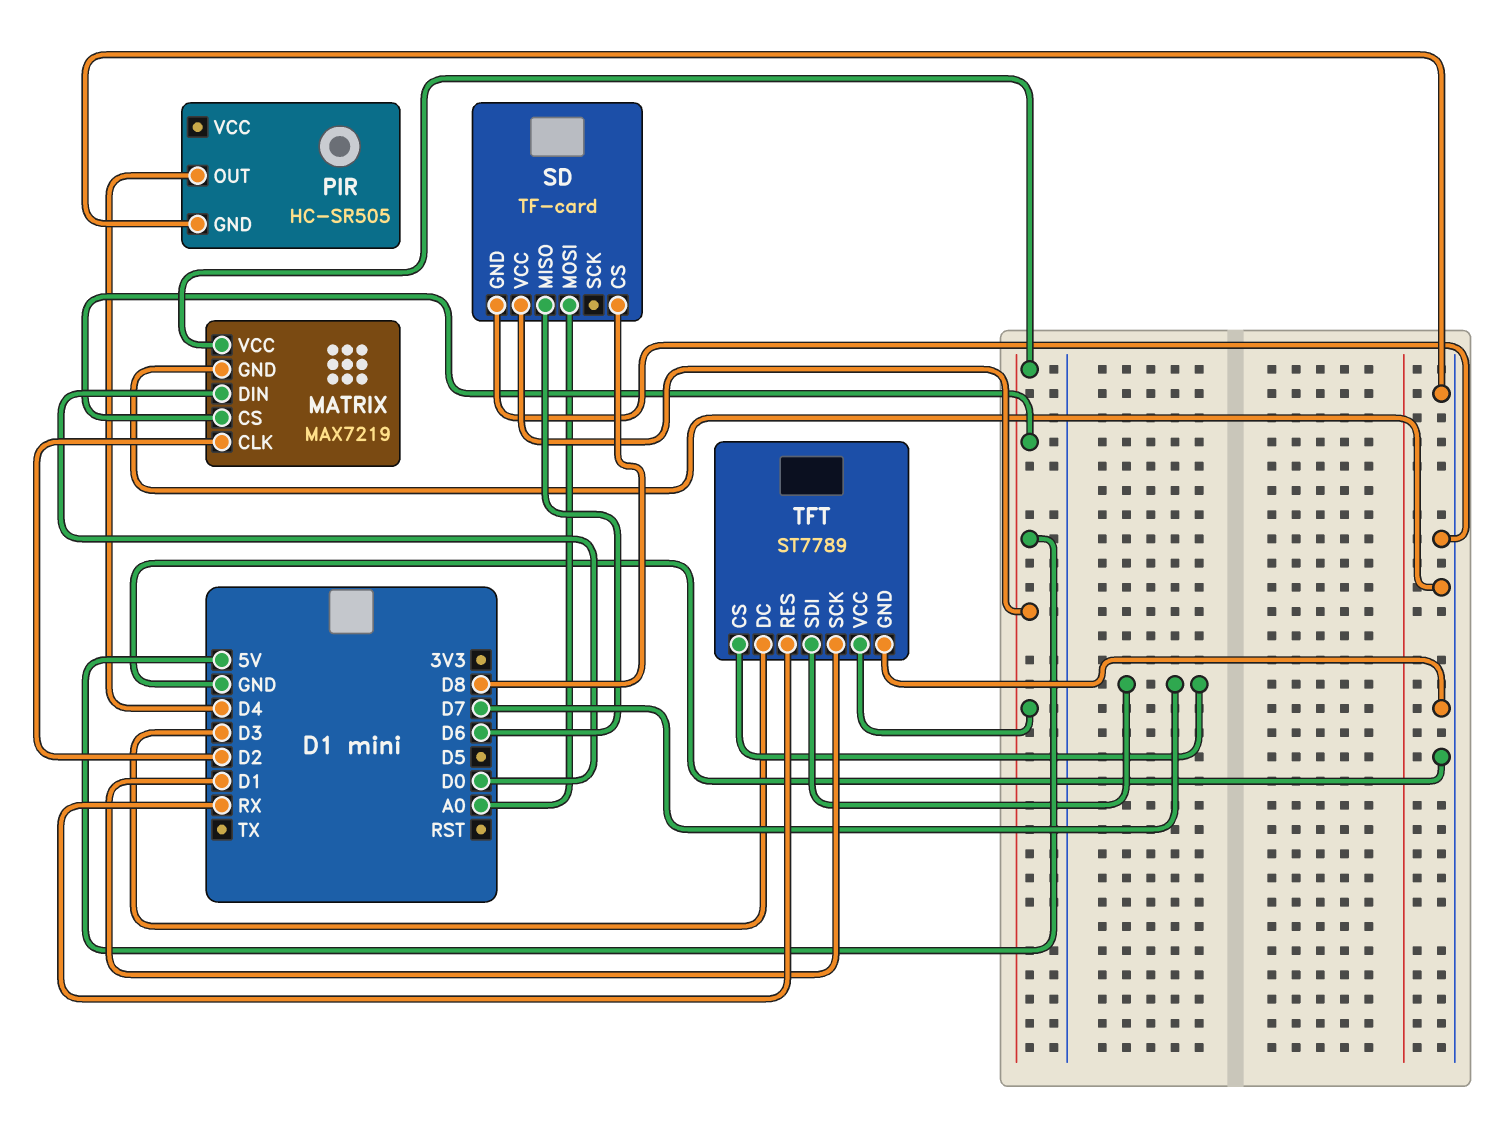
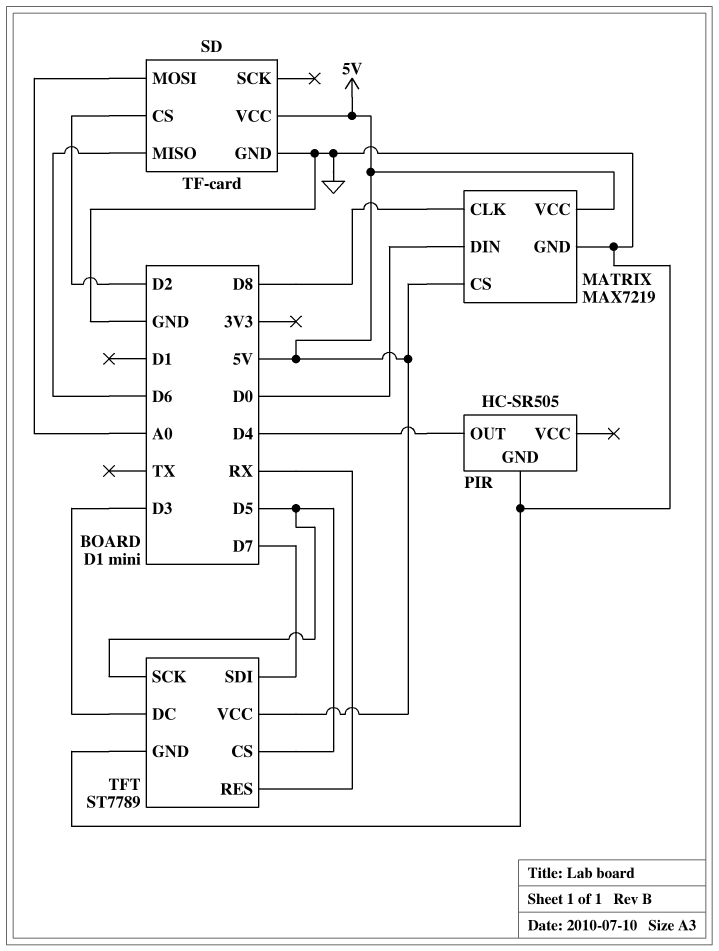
MATRIX pin CLK: D2 -> D8
SD pin CS: D8 -> D2
TFT pin CS: D7 -> D5
TFT pin SCK: D1 -> D5

